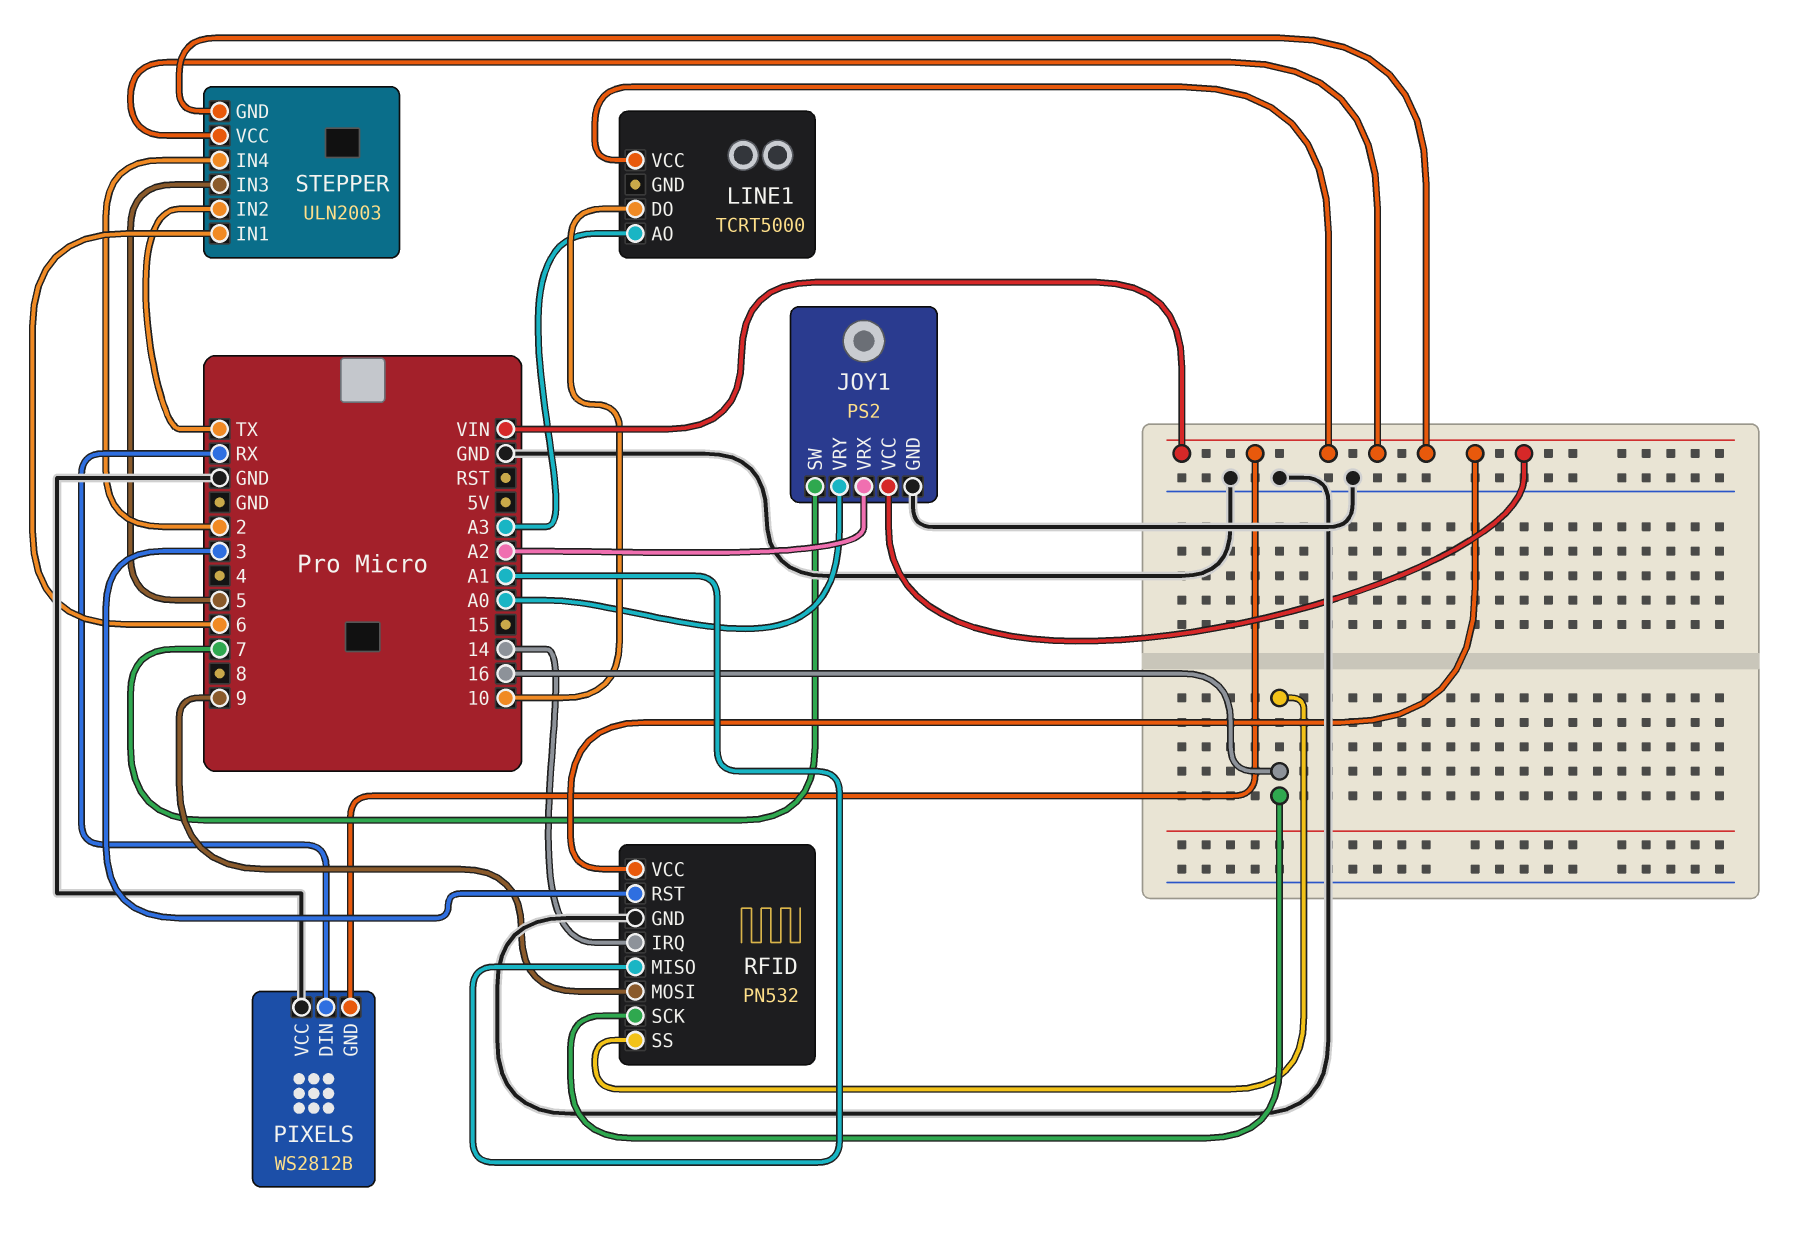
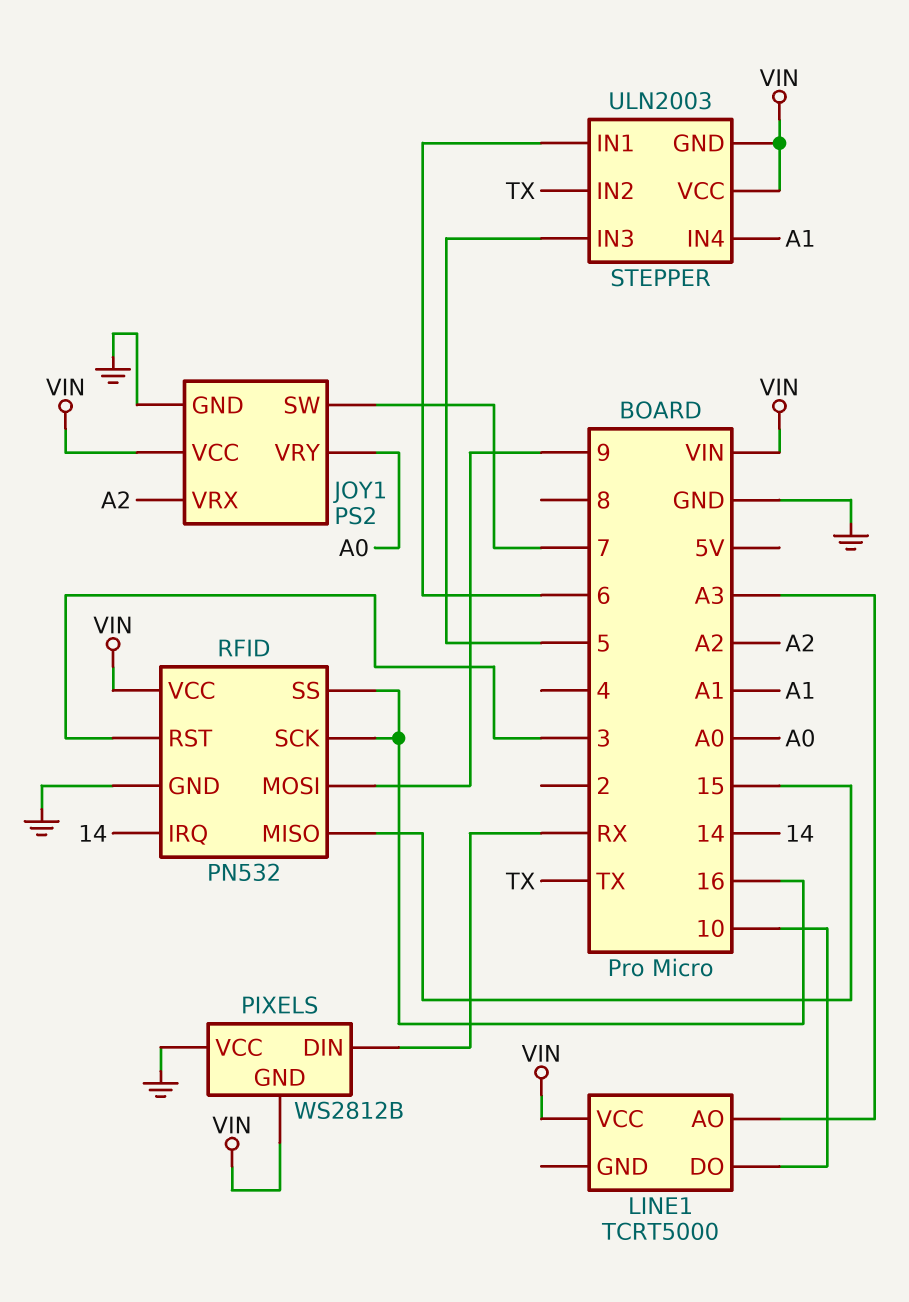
RFID pin MISO: A1 -> 15
STEPPER pin IN4: 2 -> A1

